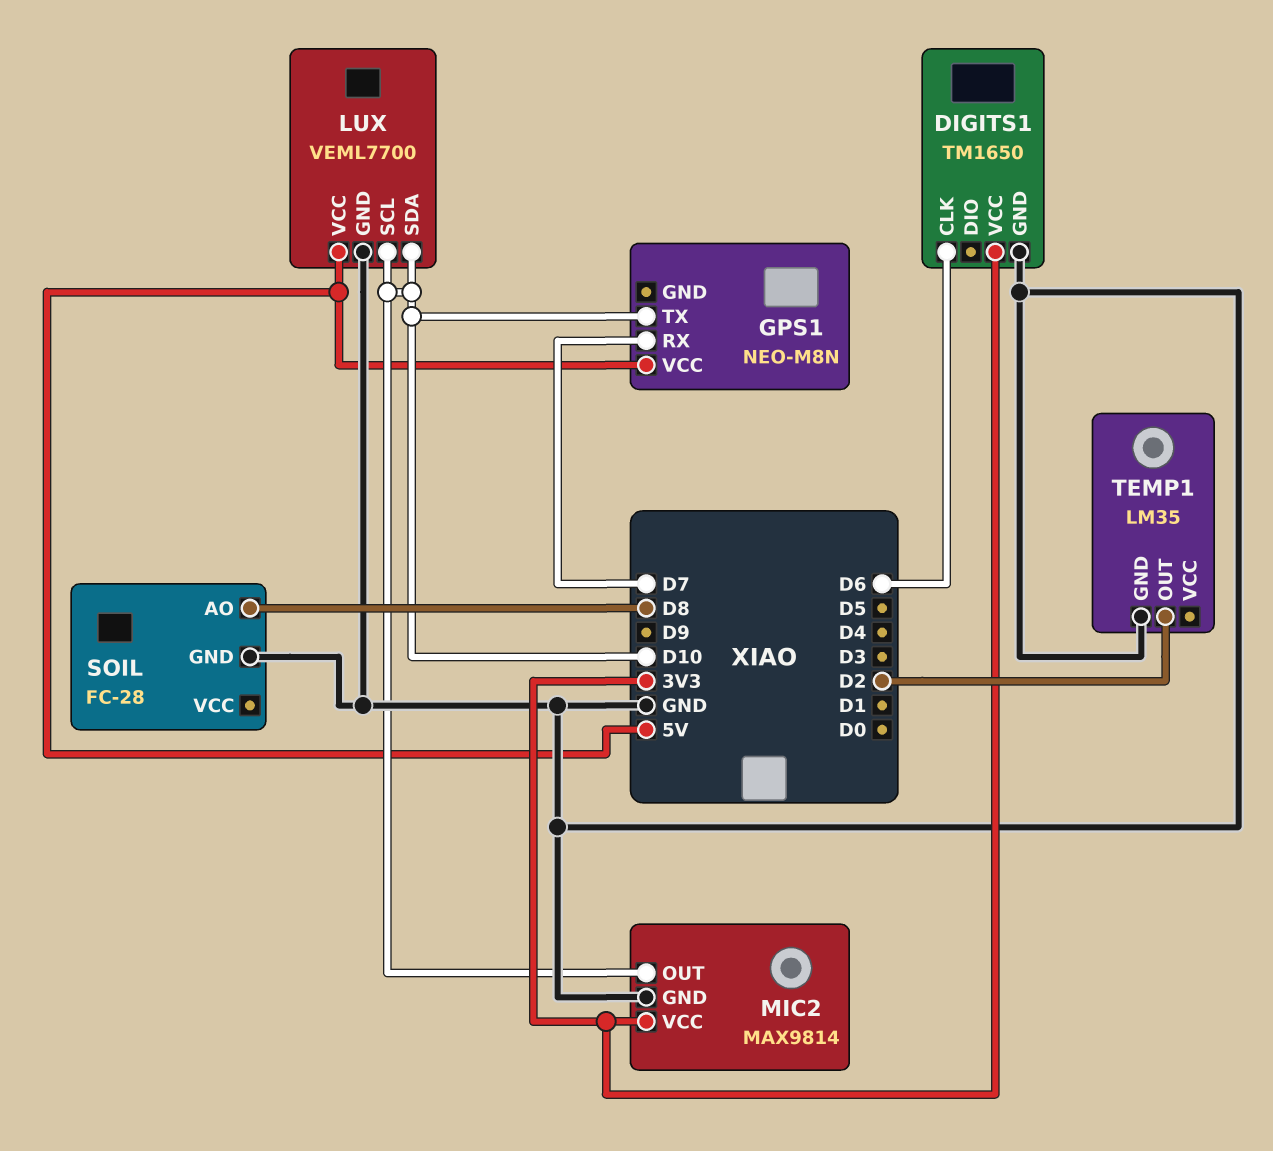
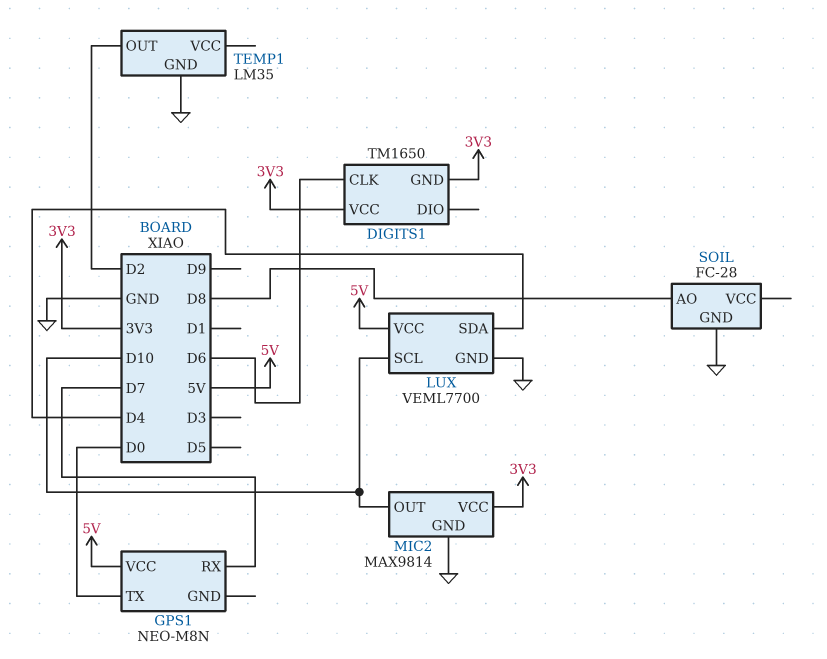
DIGITS1 pin GND: GND -> 3V3
GPS1 pin TX: D10 -> D0
LUX pin SDA: D10 -> D4

